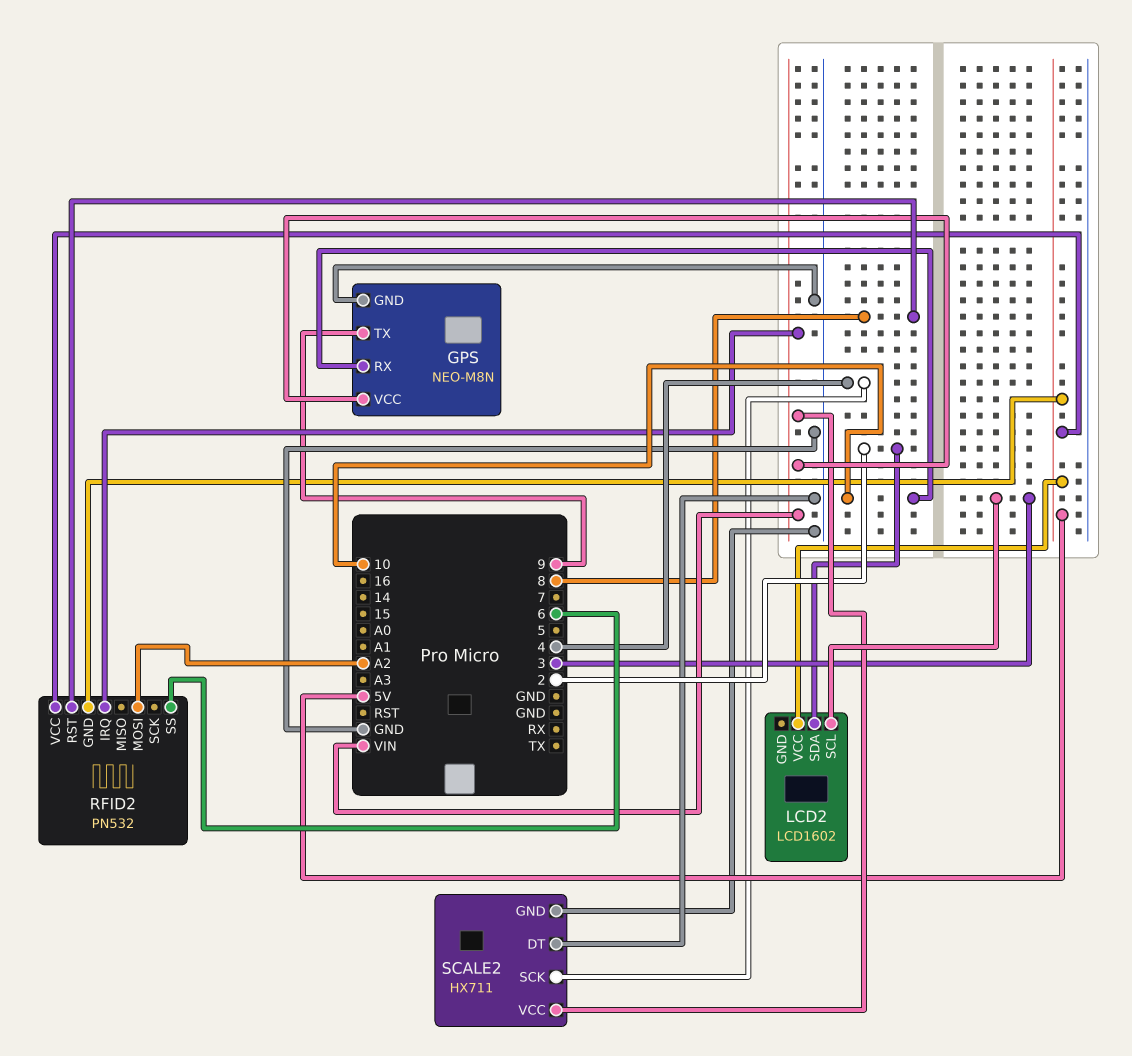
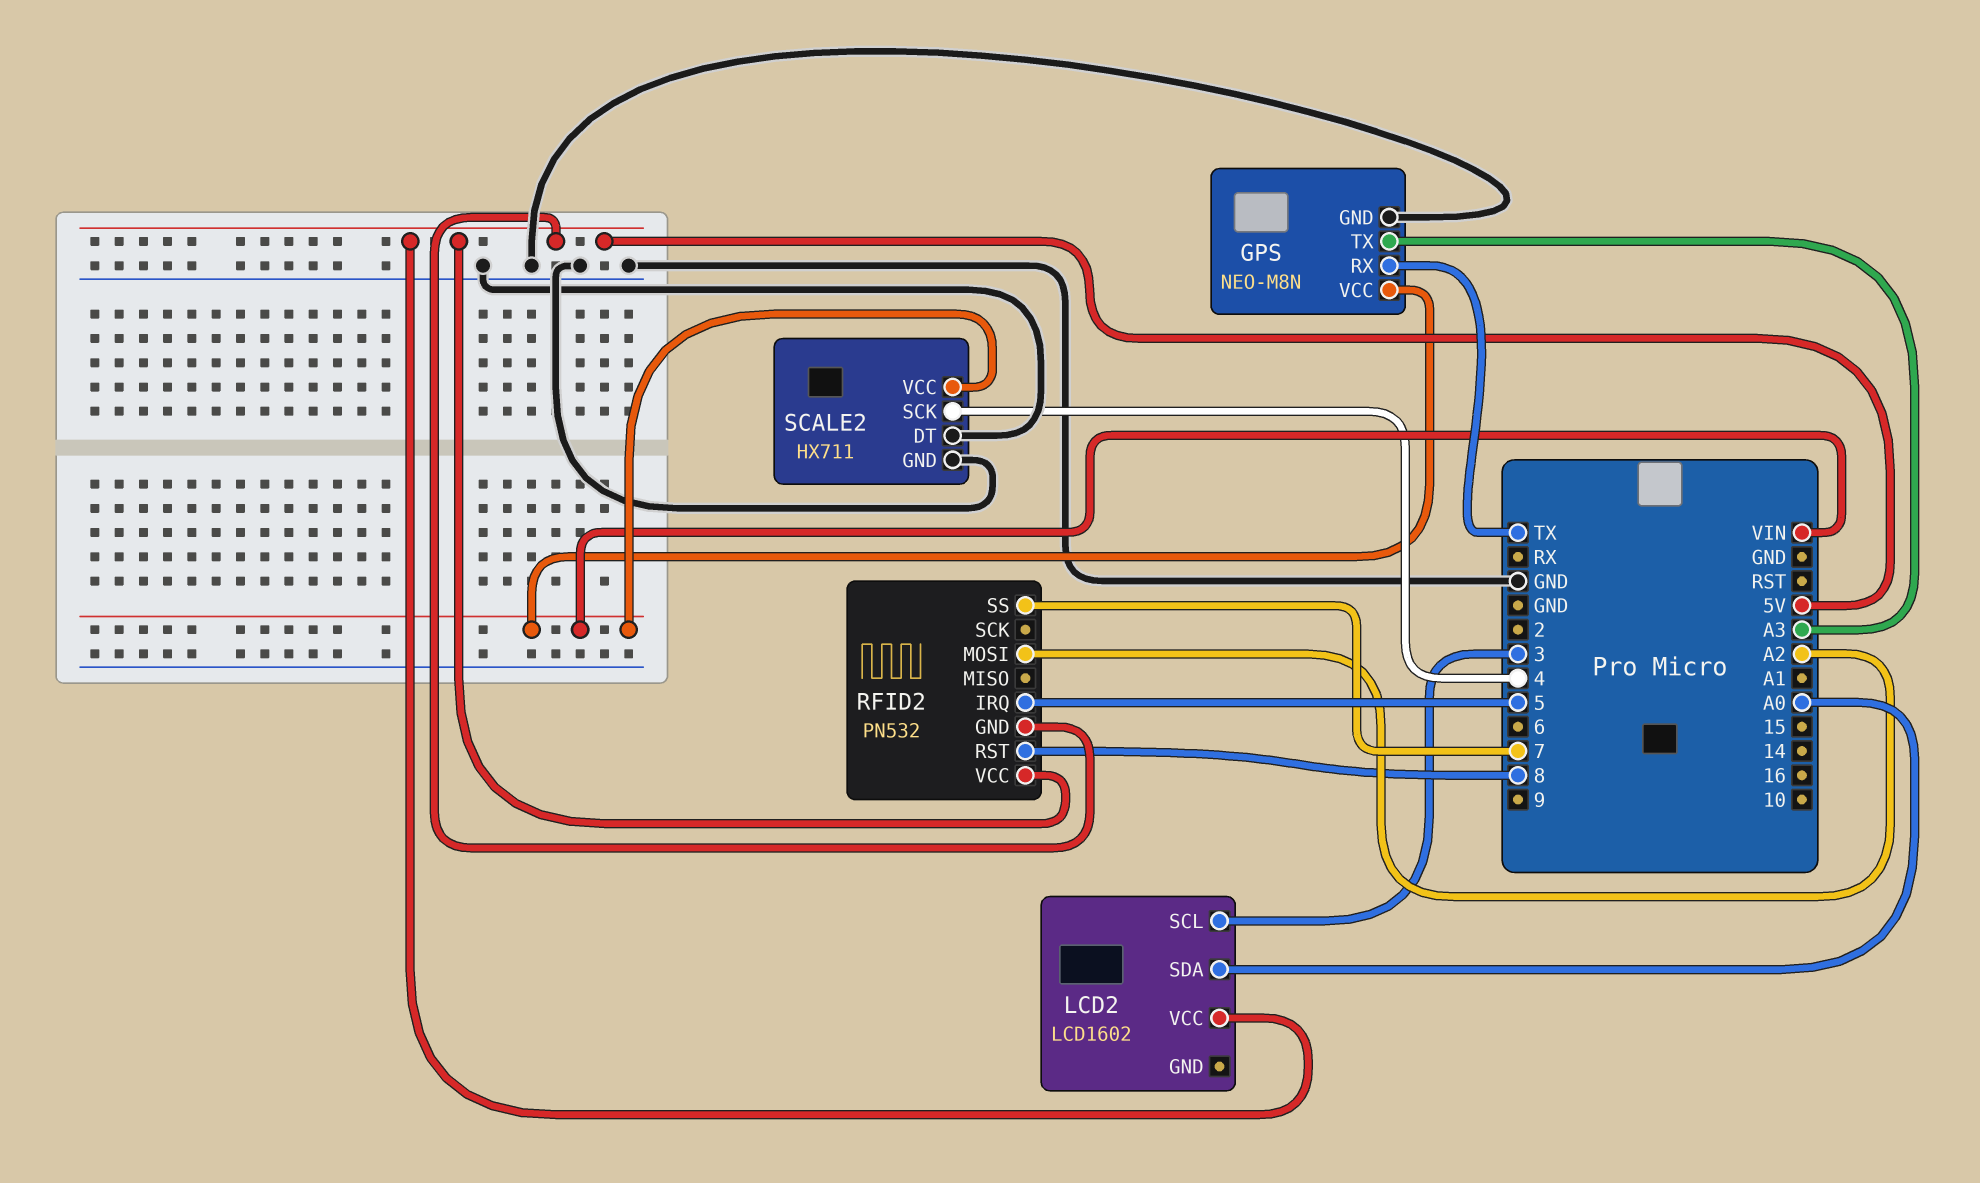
GPS pin RX: 10 -> TX
GPS pin TX: 9 -> A3
LCD2 pin SDA: 2 -> A0
RFID2 pin IRQ: VIN -> 5
RFID2 pin SS: 6 -> 7

